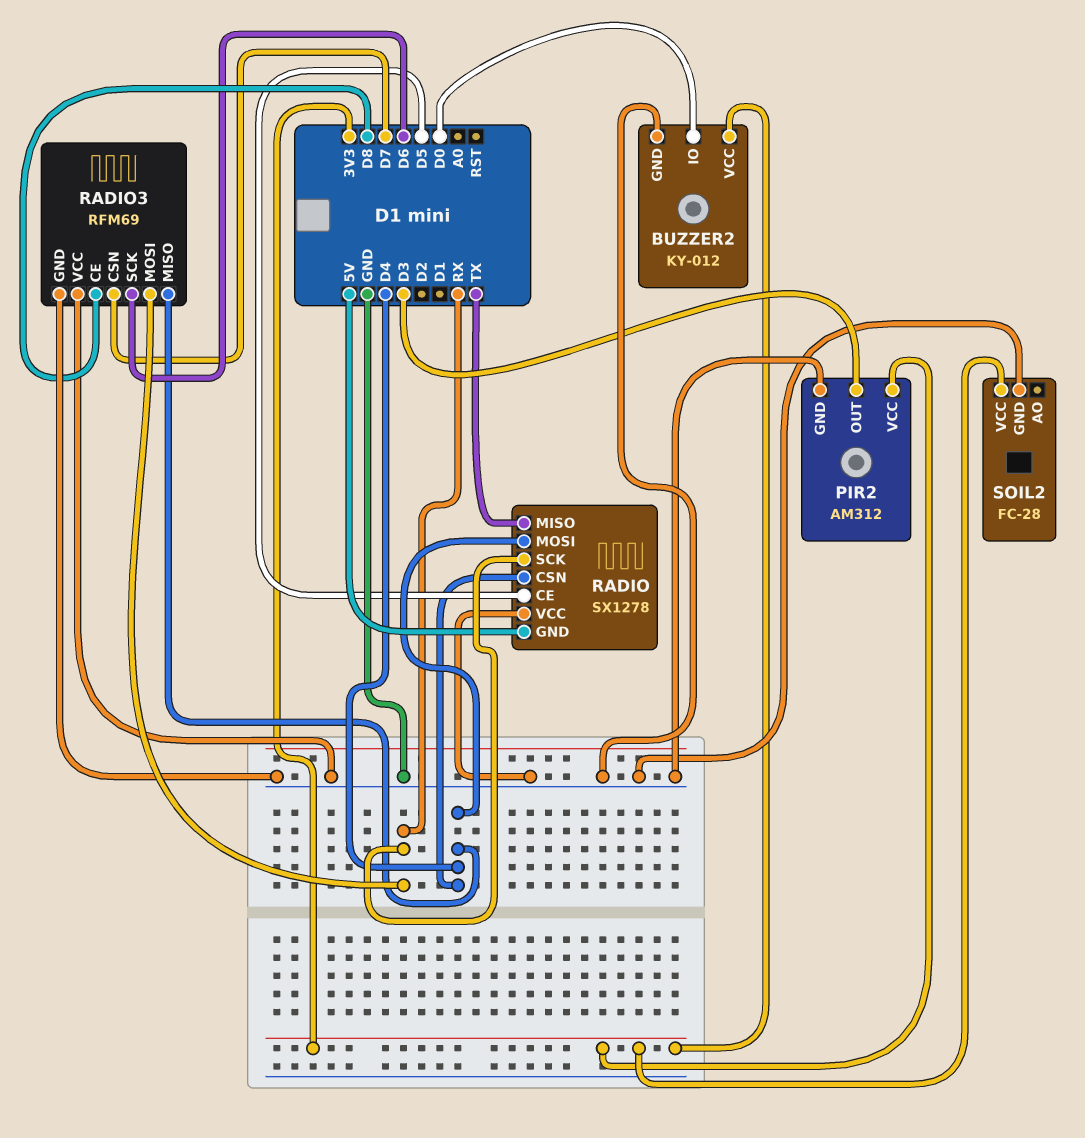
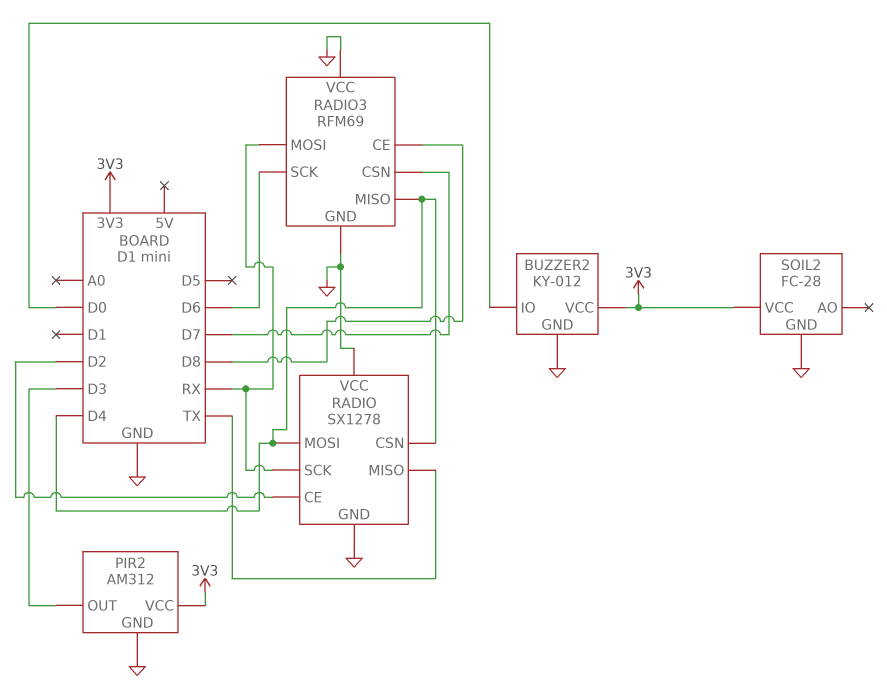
RADIO pin CE: D5 -> D2
RADIO pin GND: 5V -> GND

